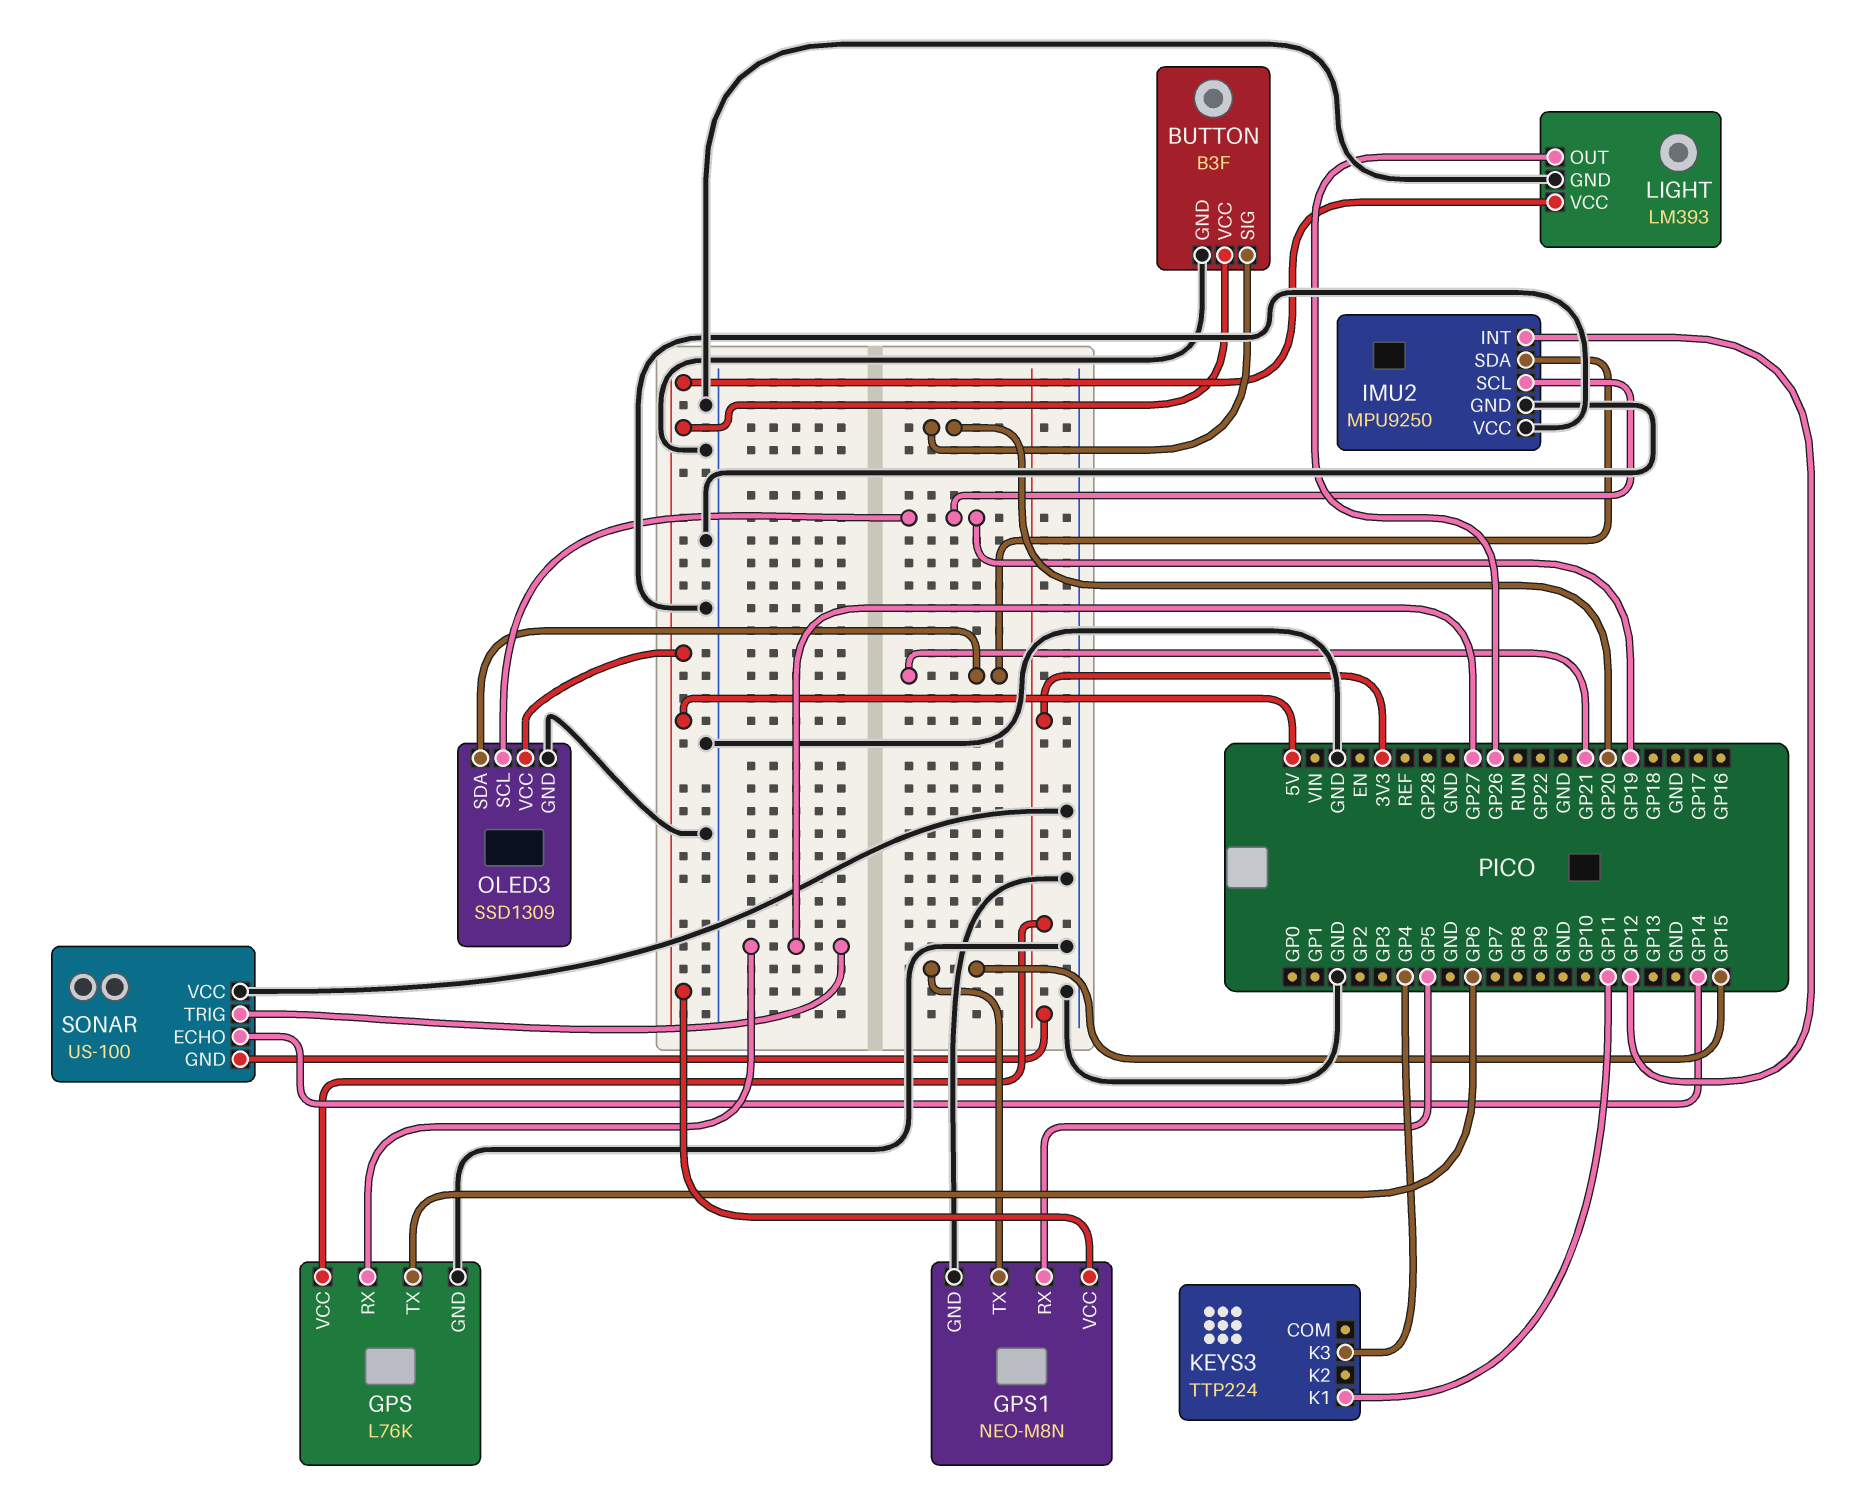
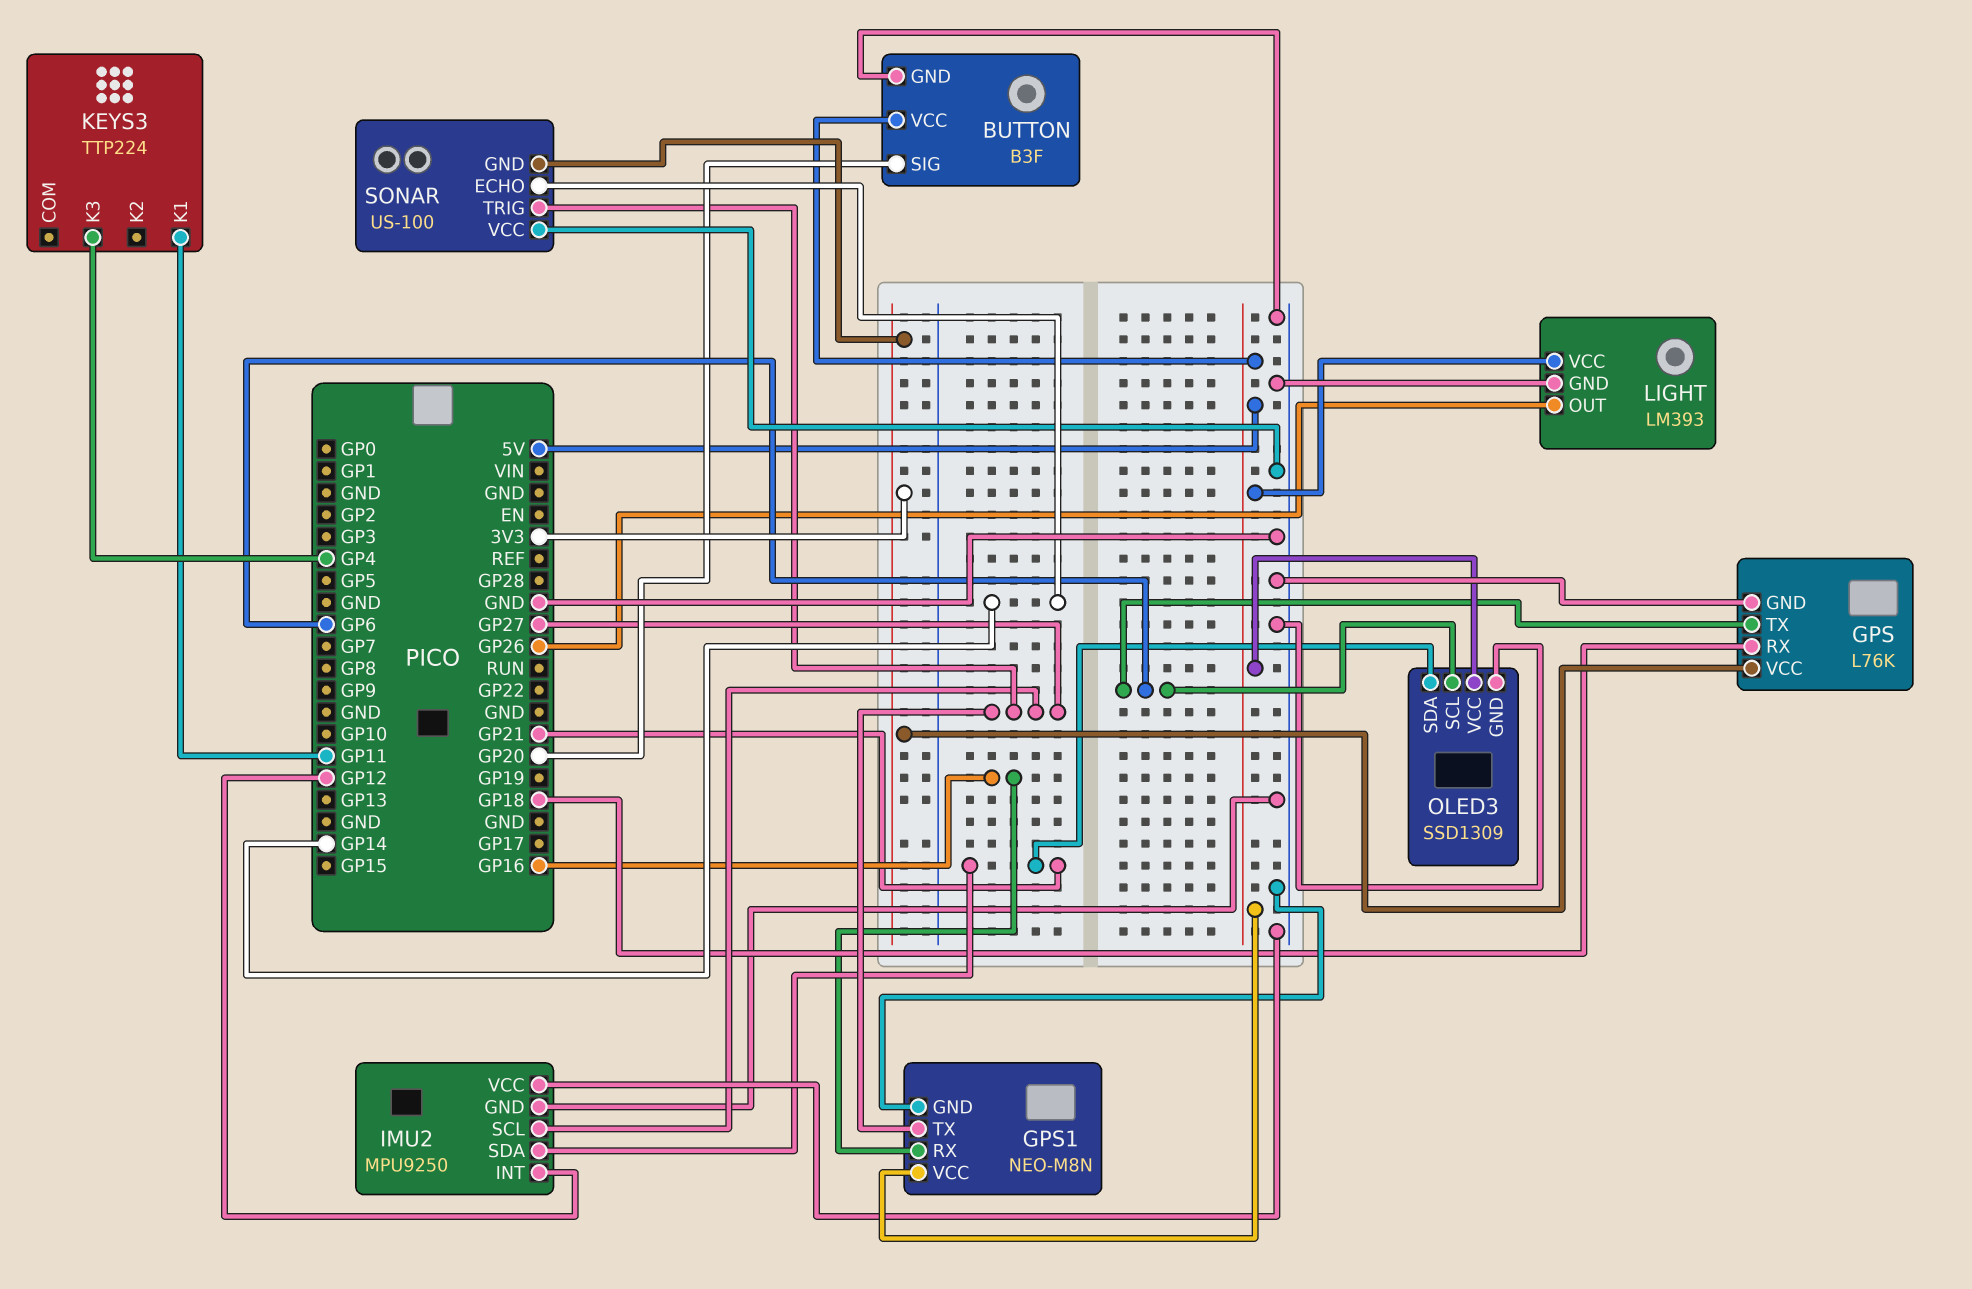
GPS pin RX: GP27 -> GP18
GPS1 pin RX: GP5 -> GP16
GPS1 pin TX: GP15 -> GP27
IMU2 pin SCL: GP19 -> GP27
OLED3 pin SCL: GP19 -> GP6

